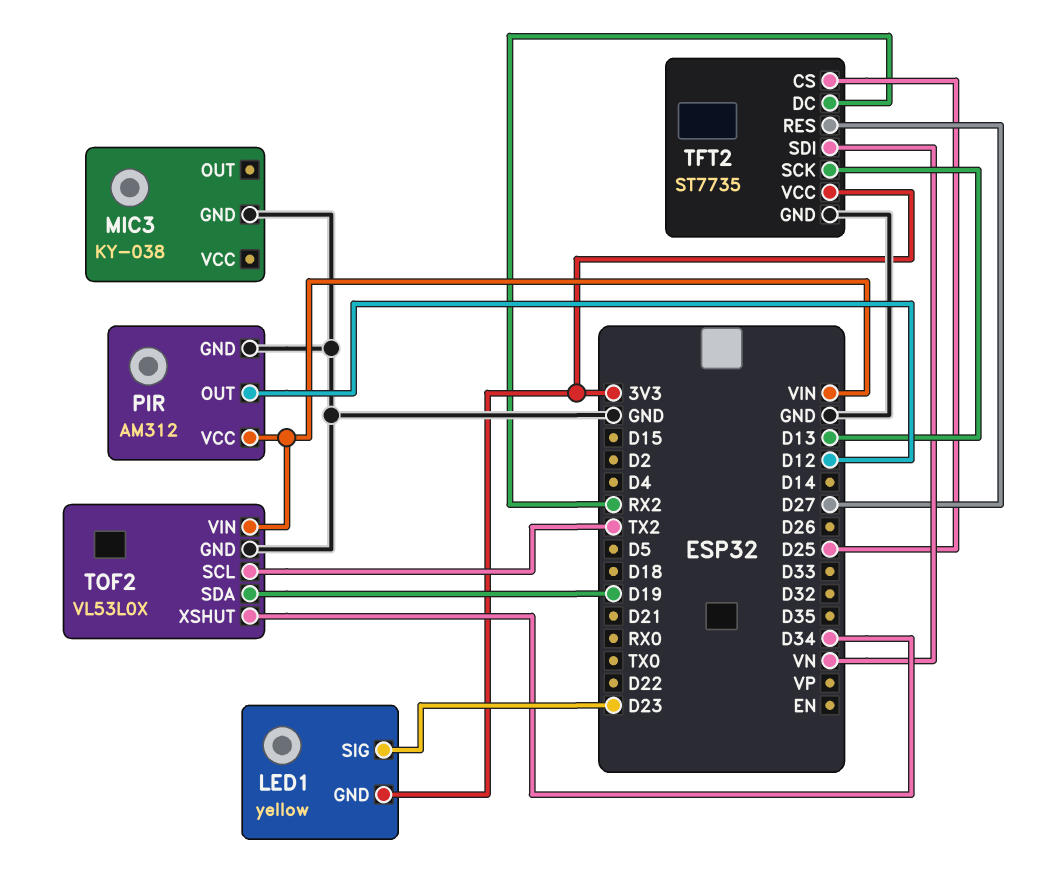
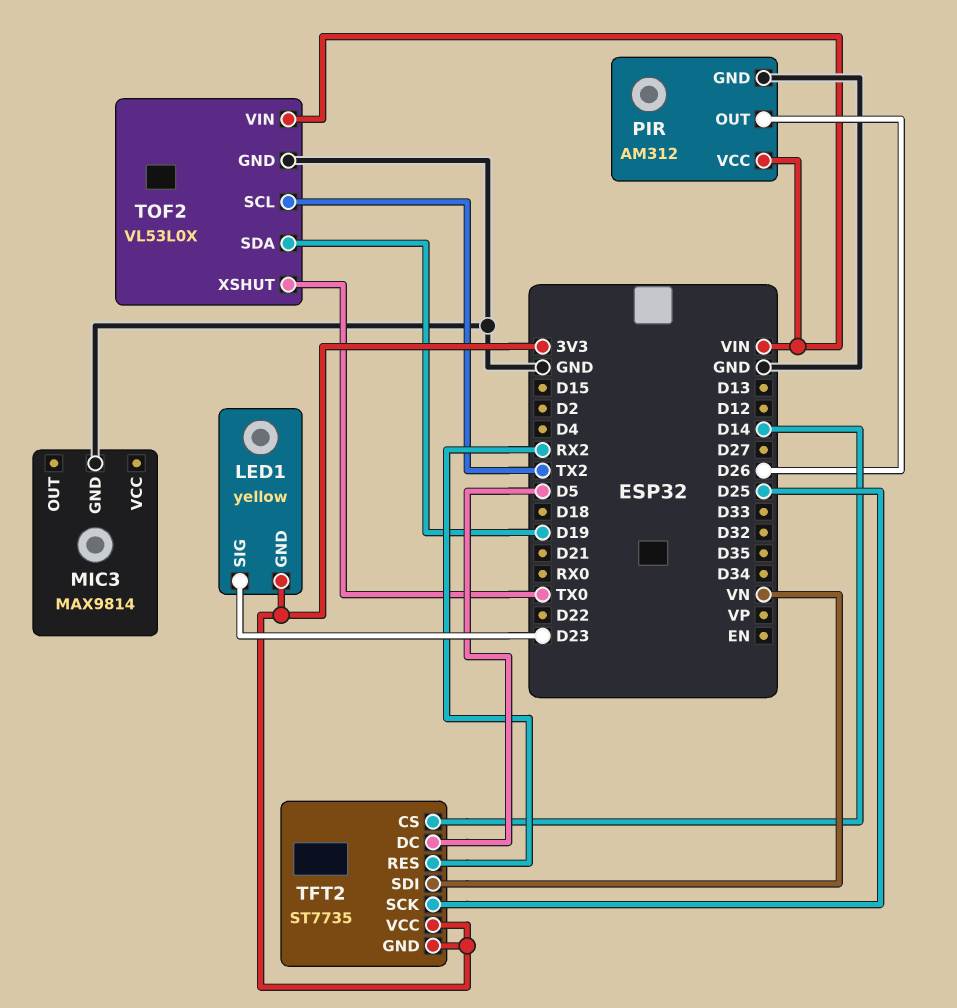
MIC3: KY-038 -> MAX9814
PIR pin OUT: D12 -> D26
TFT2 pin CS: D25 -> D14
TFT2 pin DC: RX2 -> D5
TFT2 pin GND: GND -> 3V3
TFT2 pin RES: D27 -> RX2
TFT2 pin SCK: D13 -> D25
TOF2 pin XSHUT: D34 -> TX0

